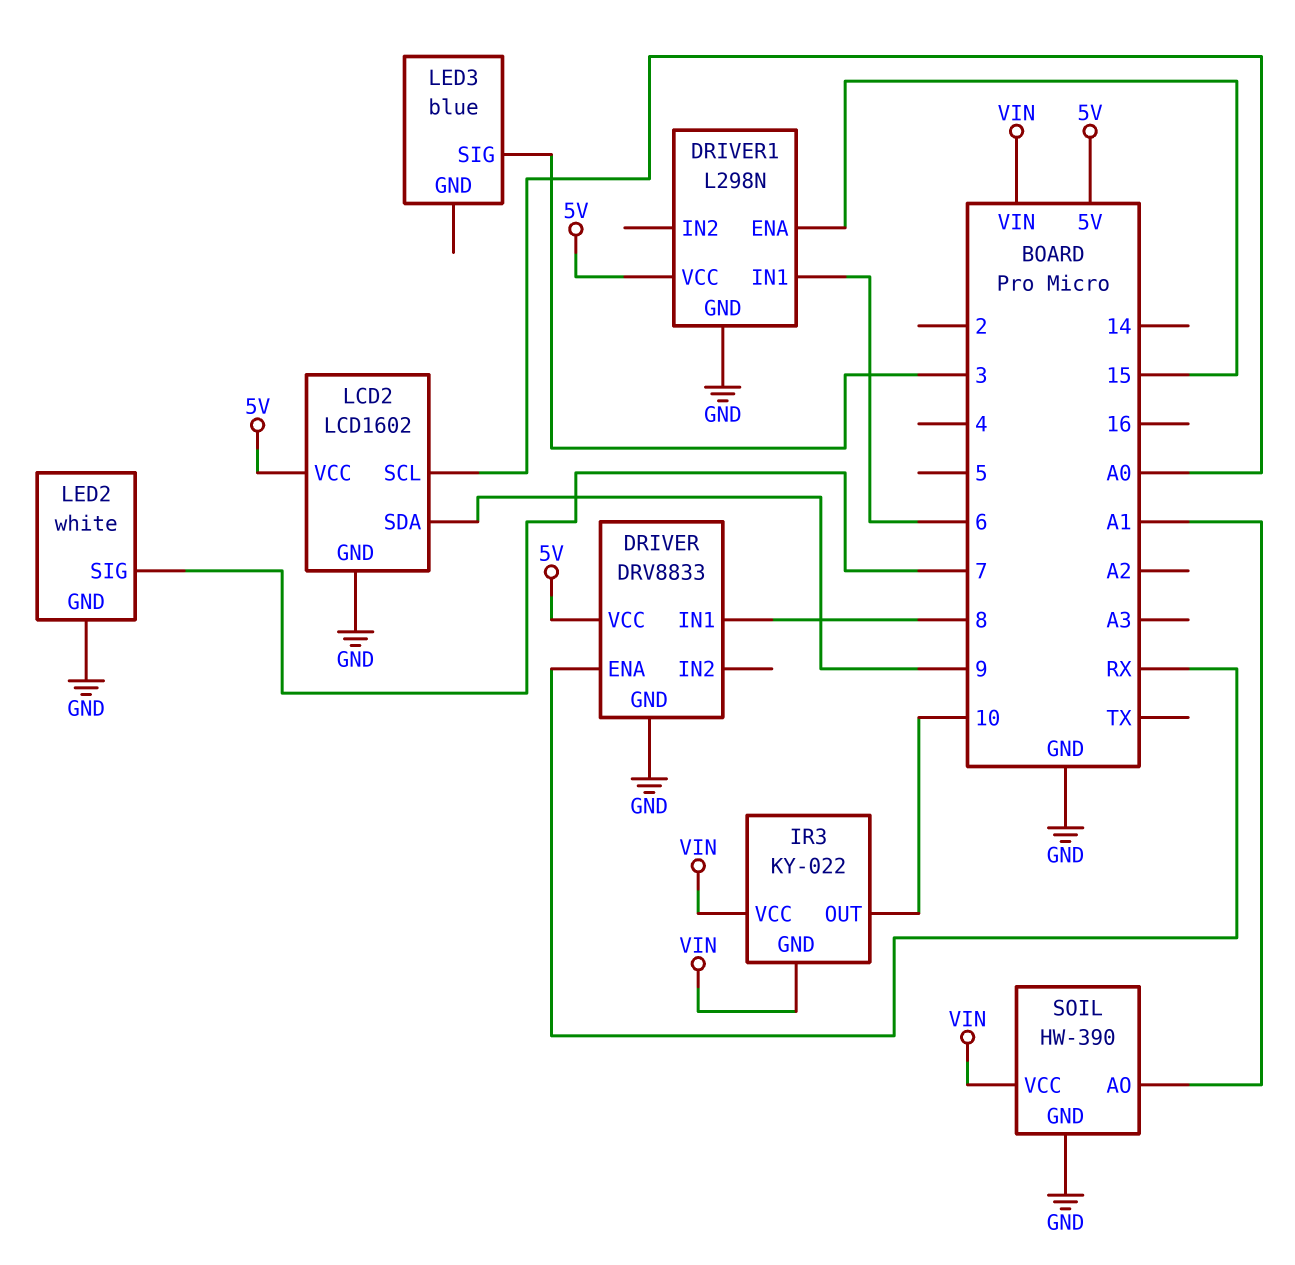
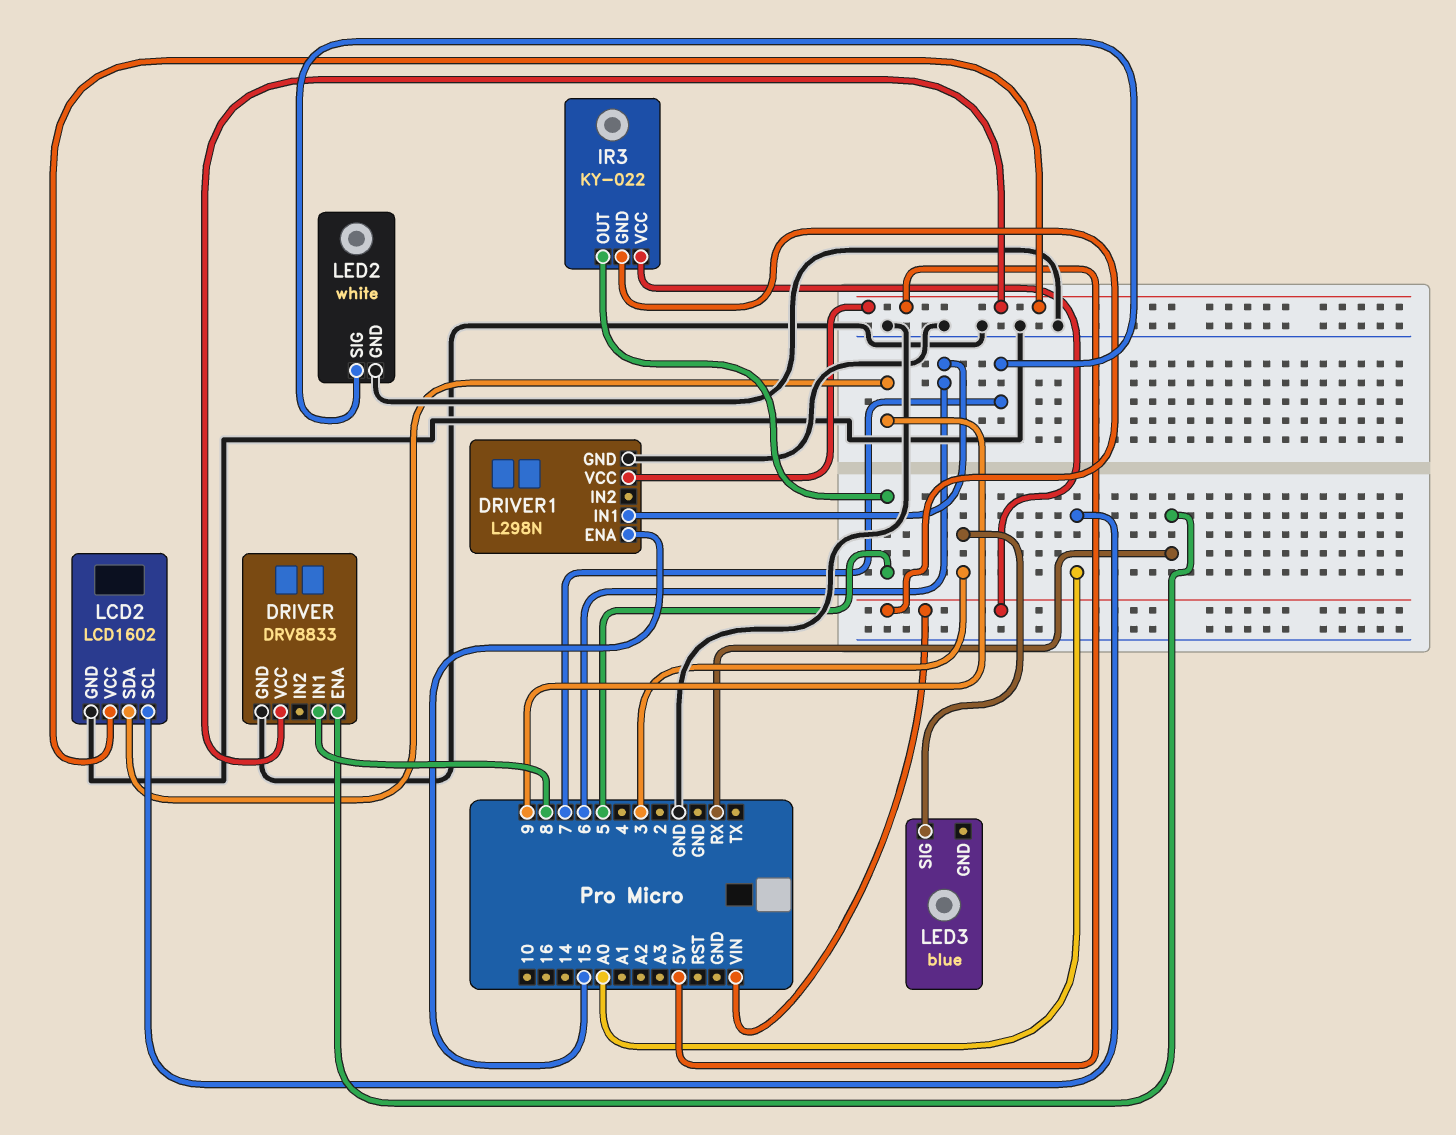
IR3 pin OUT: 10 -> 5
SOIL: HW-390 -> none
SOIL pin AO: A1 -> none
SOIL pin GND: GND -> none
SOIL pin VCC: VIN -> none

